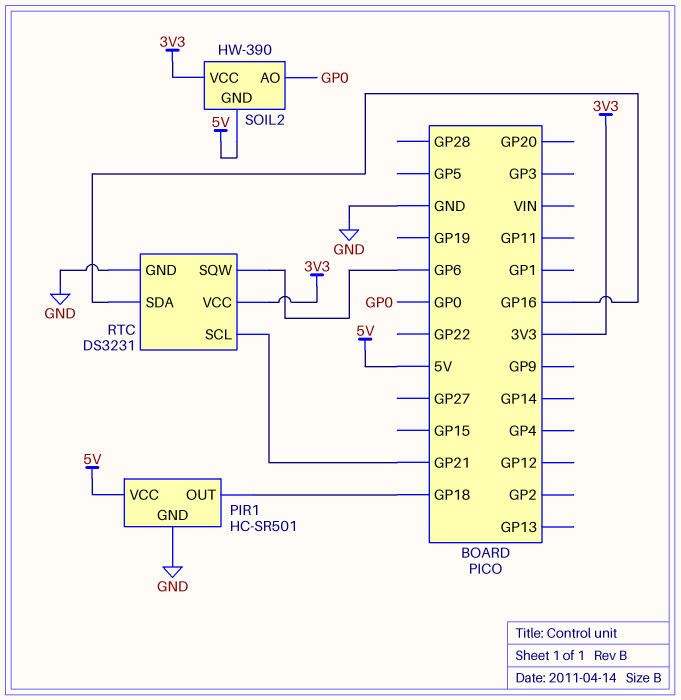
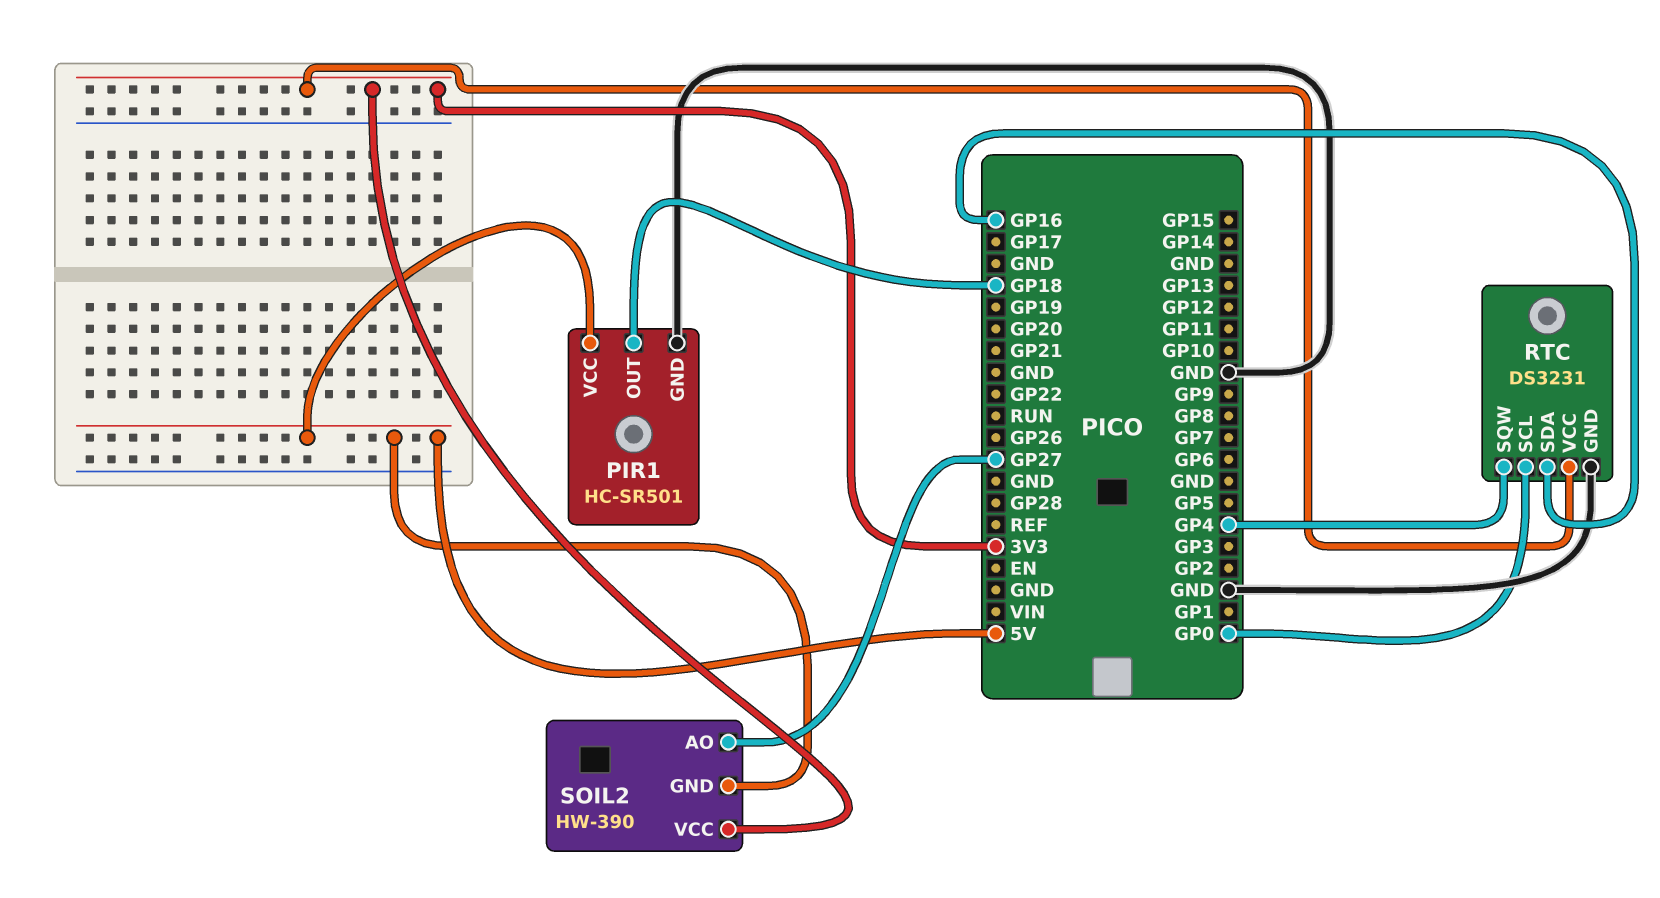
RTC pin SCL: GP21 -> GP0
RTC pin SQW: GP6 -> GP4
SOIL2 pin AO: GP0 -> GP27

